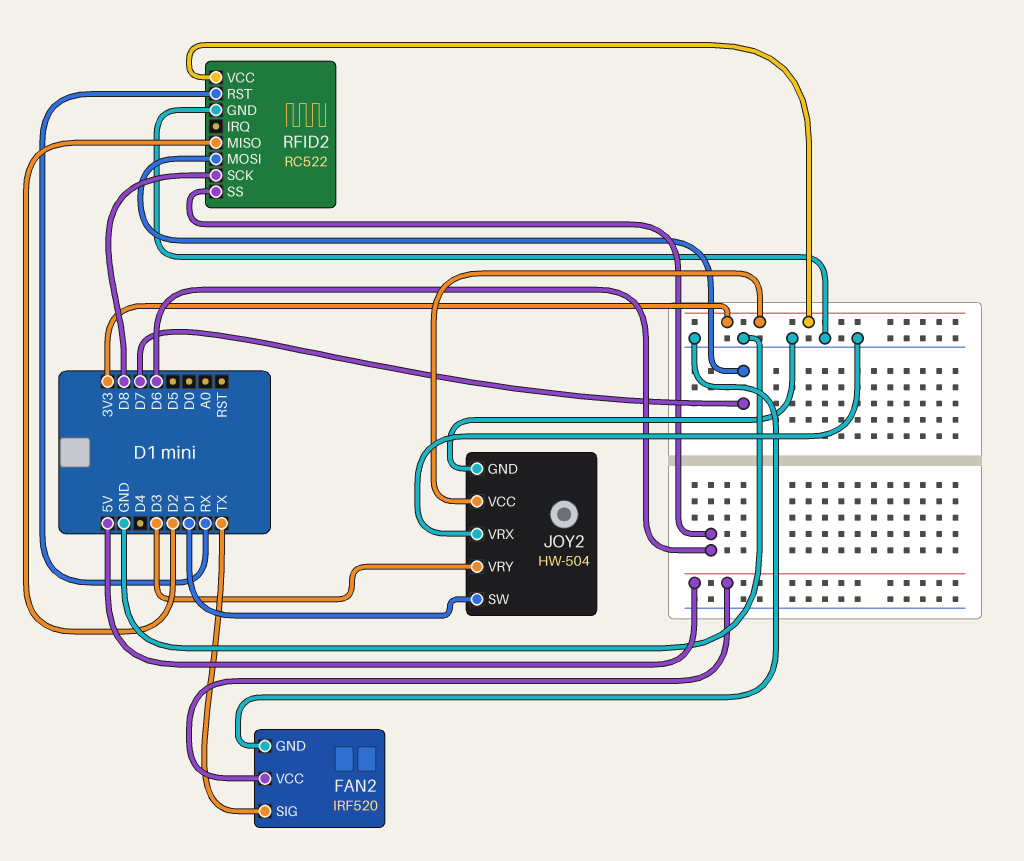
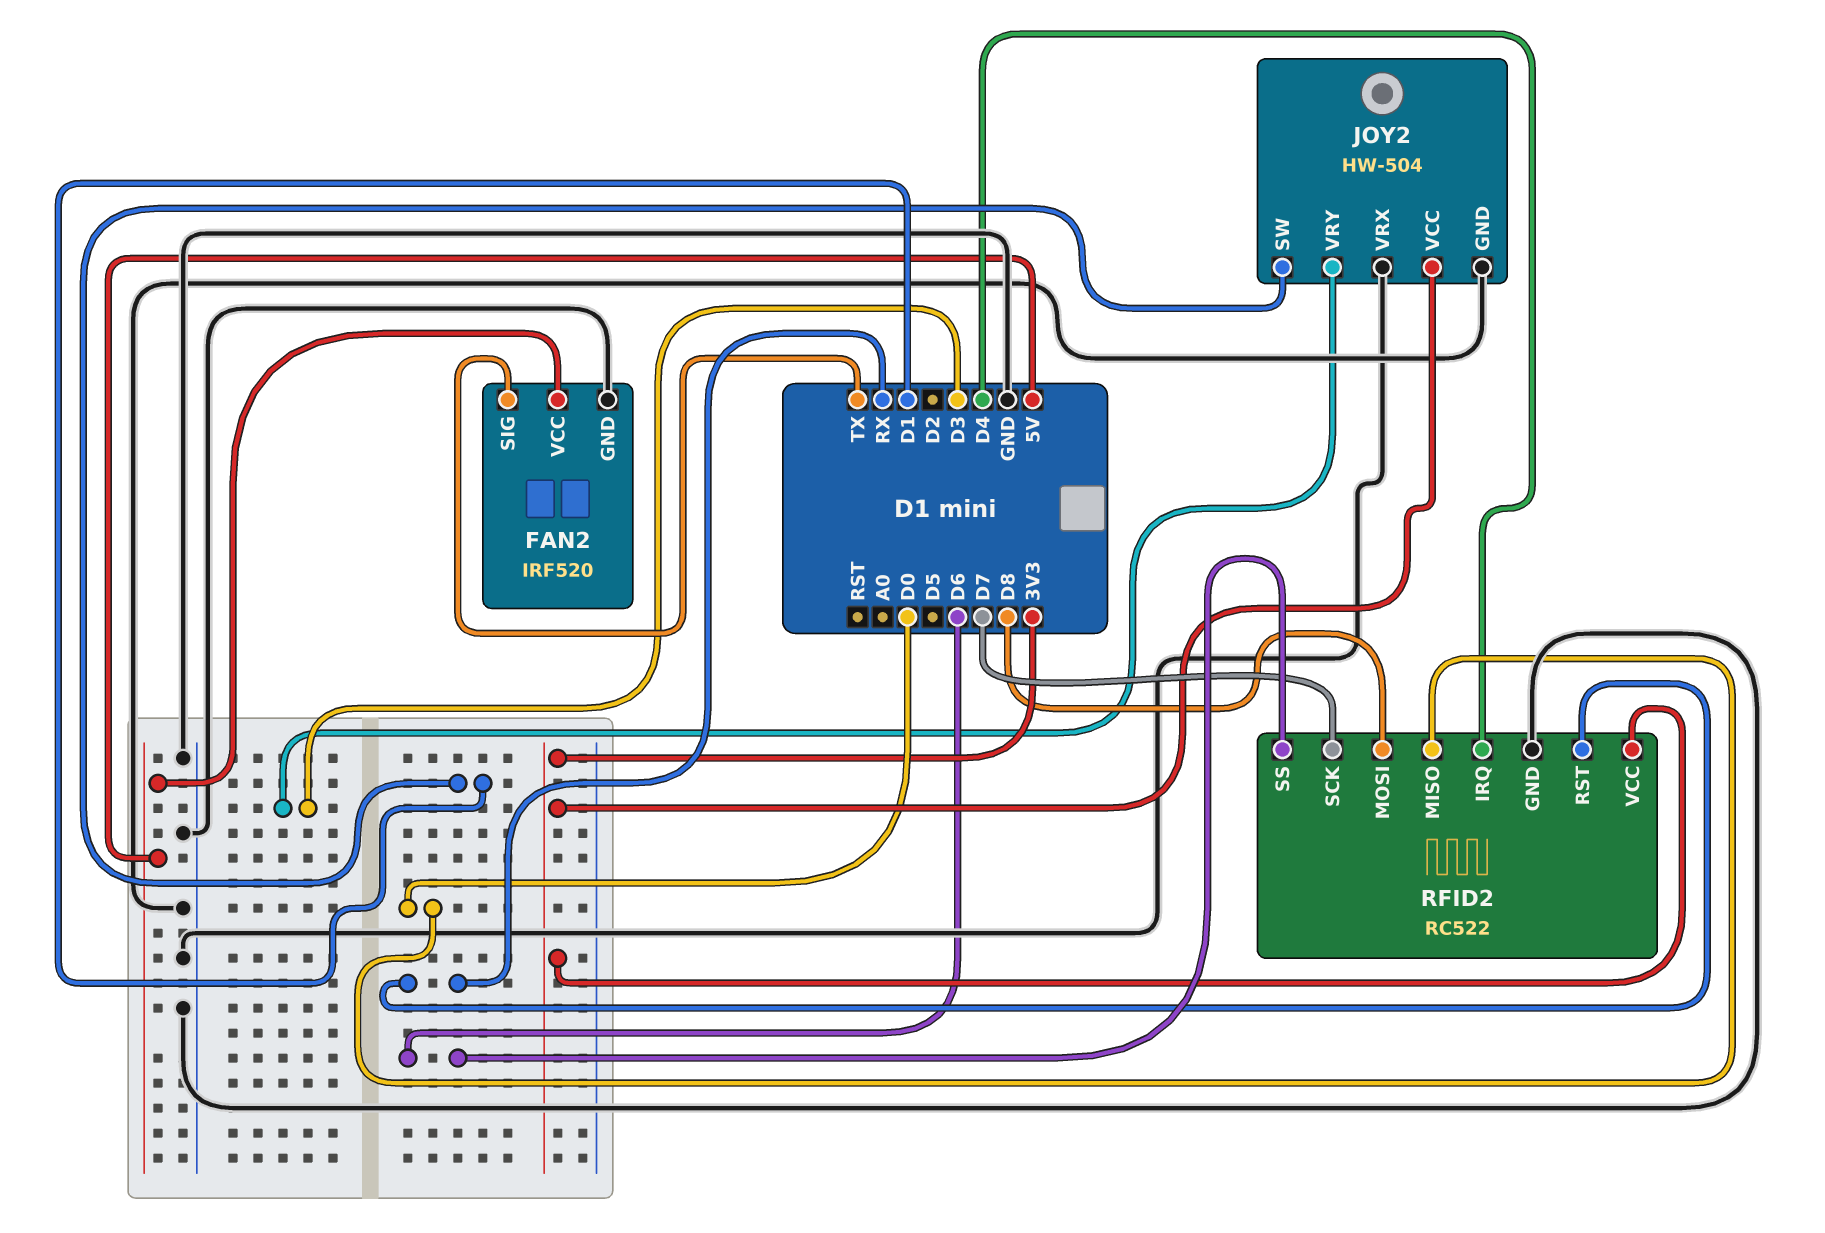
RFID2 pin IRQ: none -> D4
RFID2 pin MISO: D2 -> D0
RFID2 pin MOSI: D7 -> D8
RFID2 pin SCK: D8 -> D7

